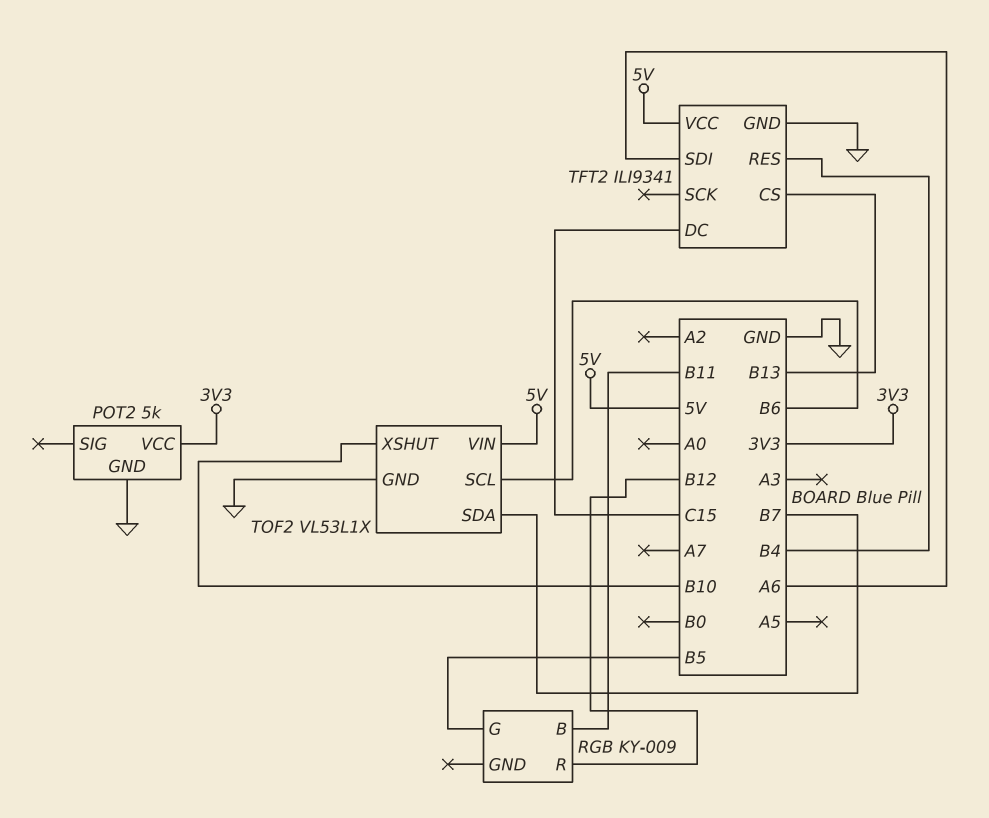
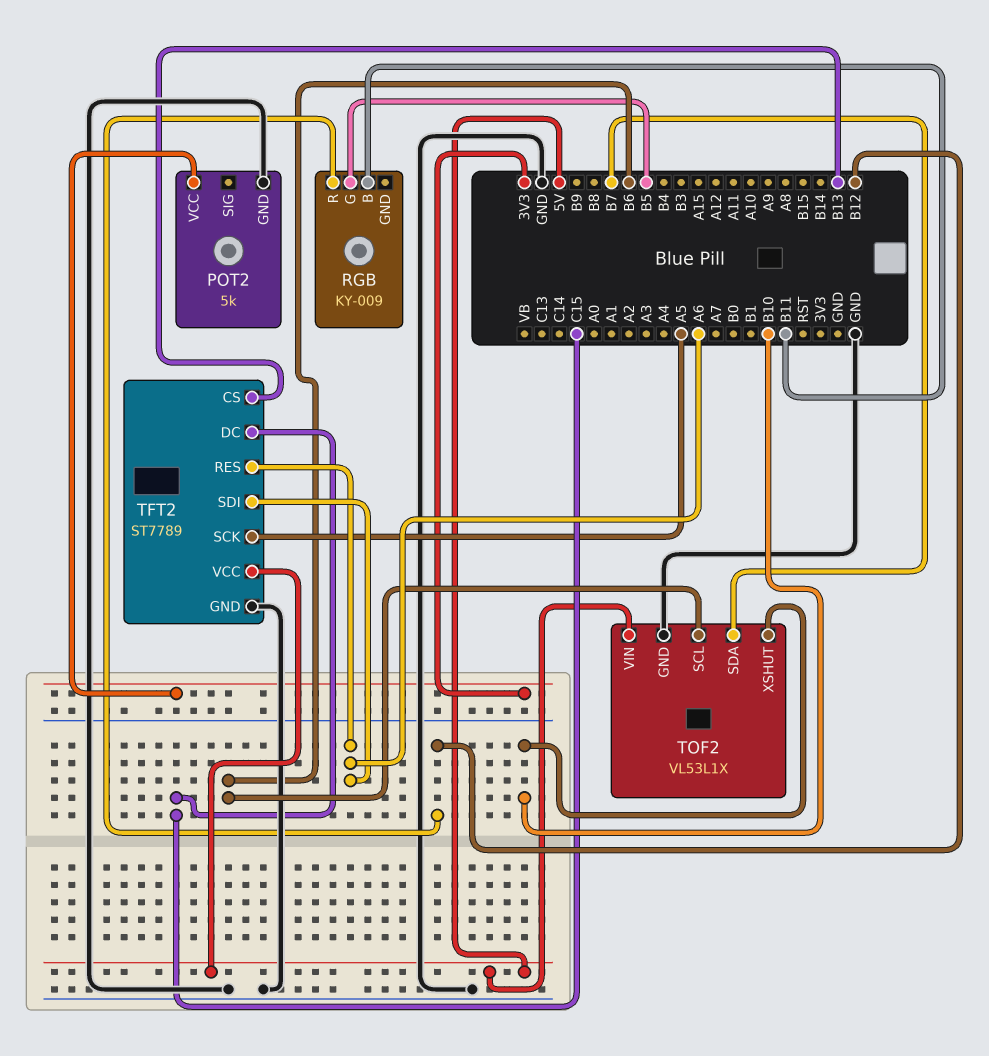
TFT2: ILI9341 -> ST7789
TFT2 pin RES: B4 -> A6
TFT2 pin SCK: none -> A5

